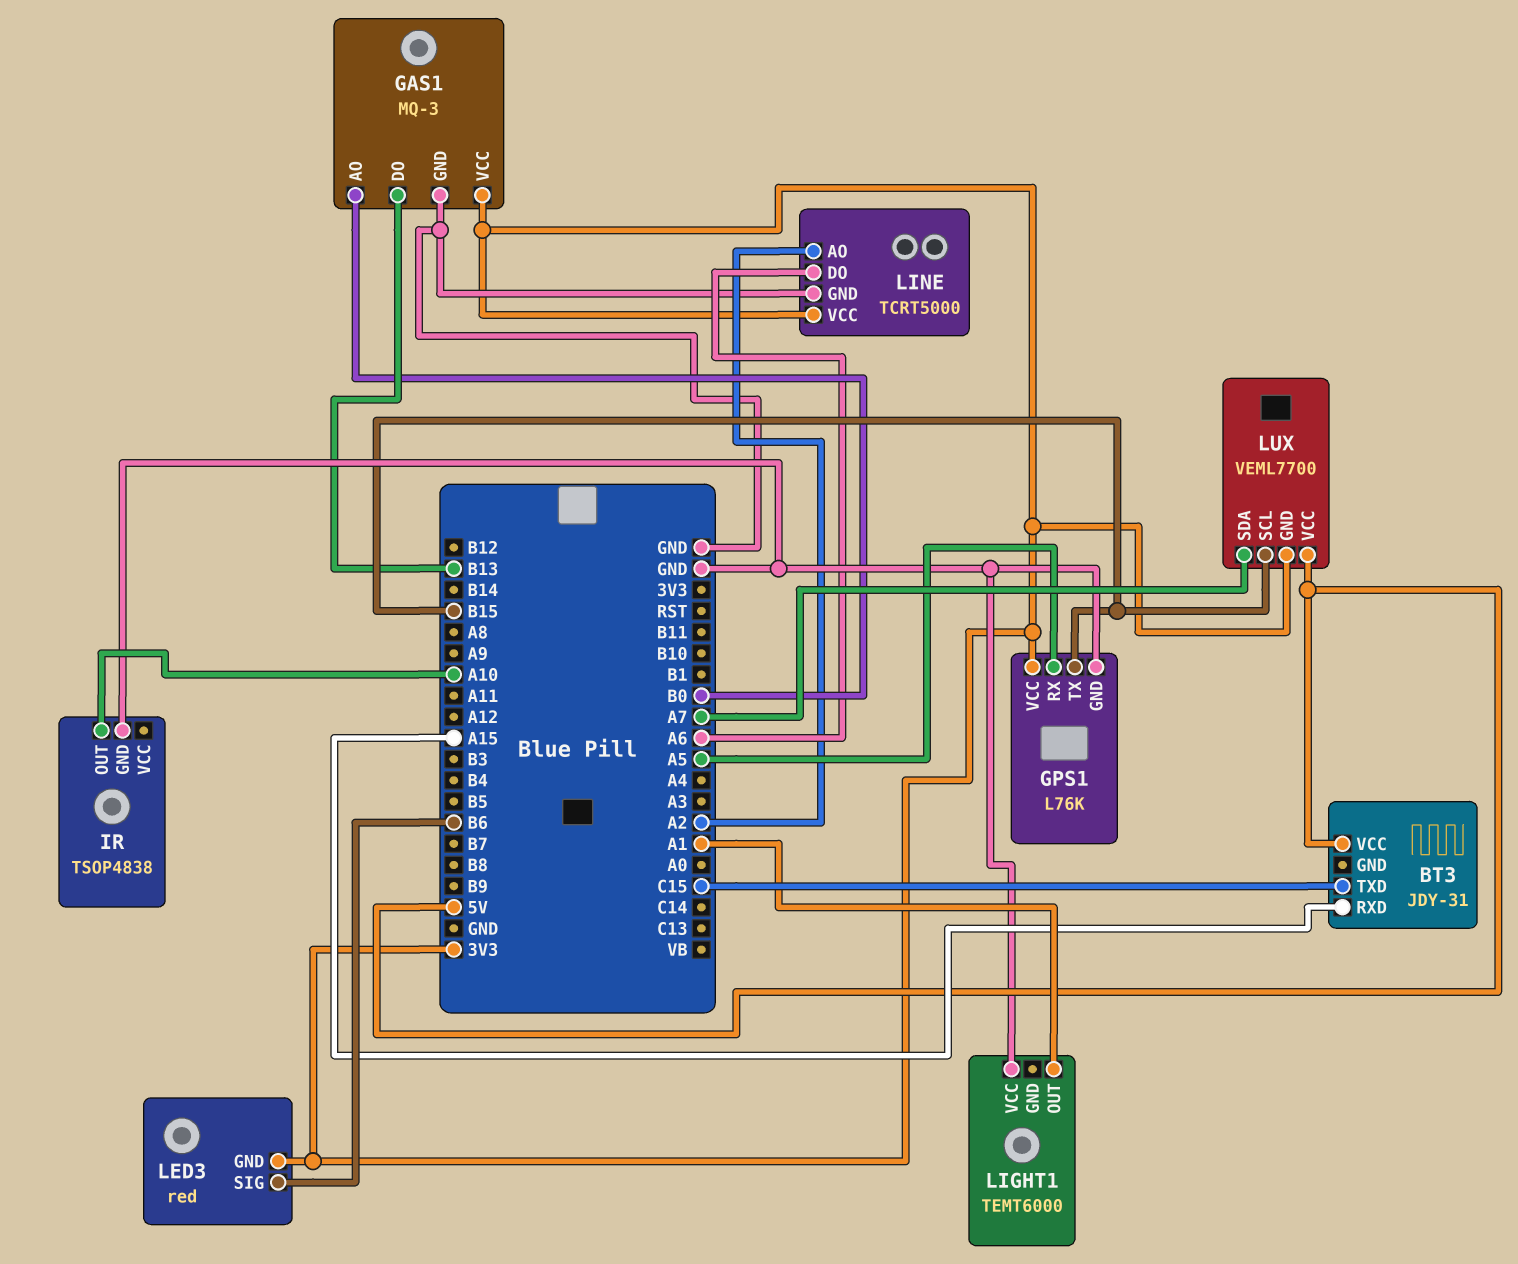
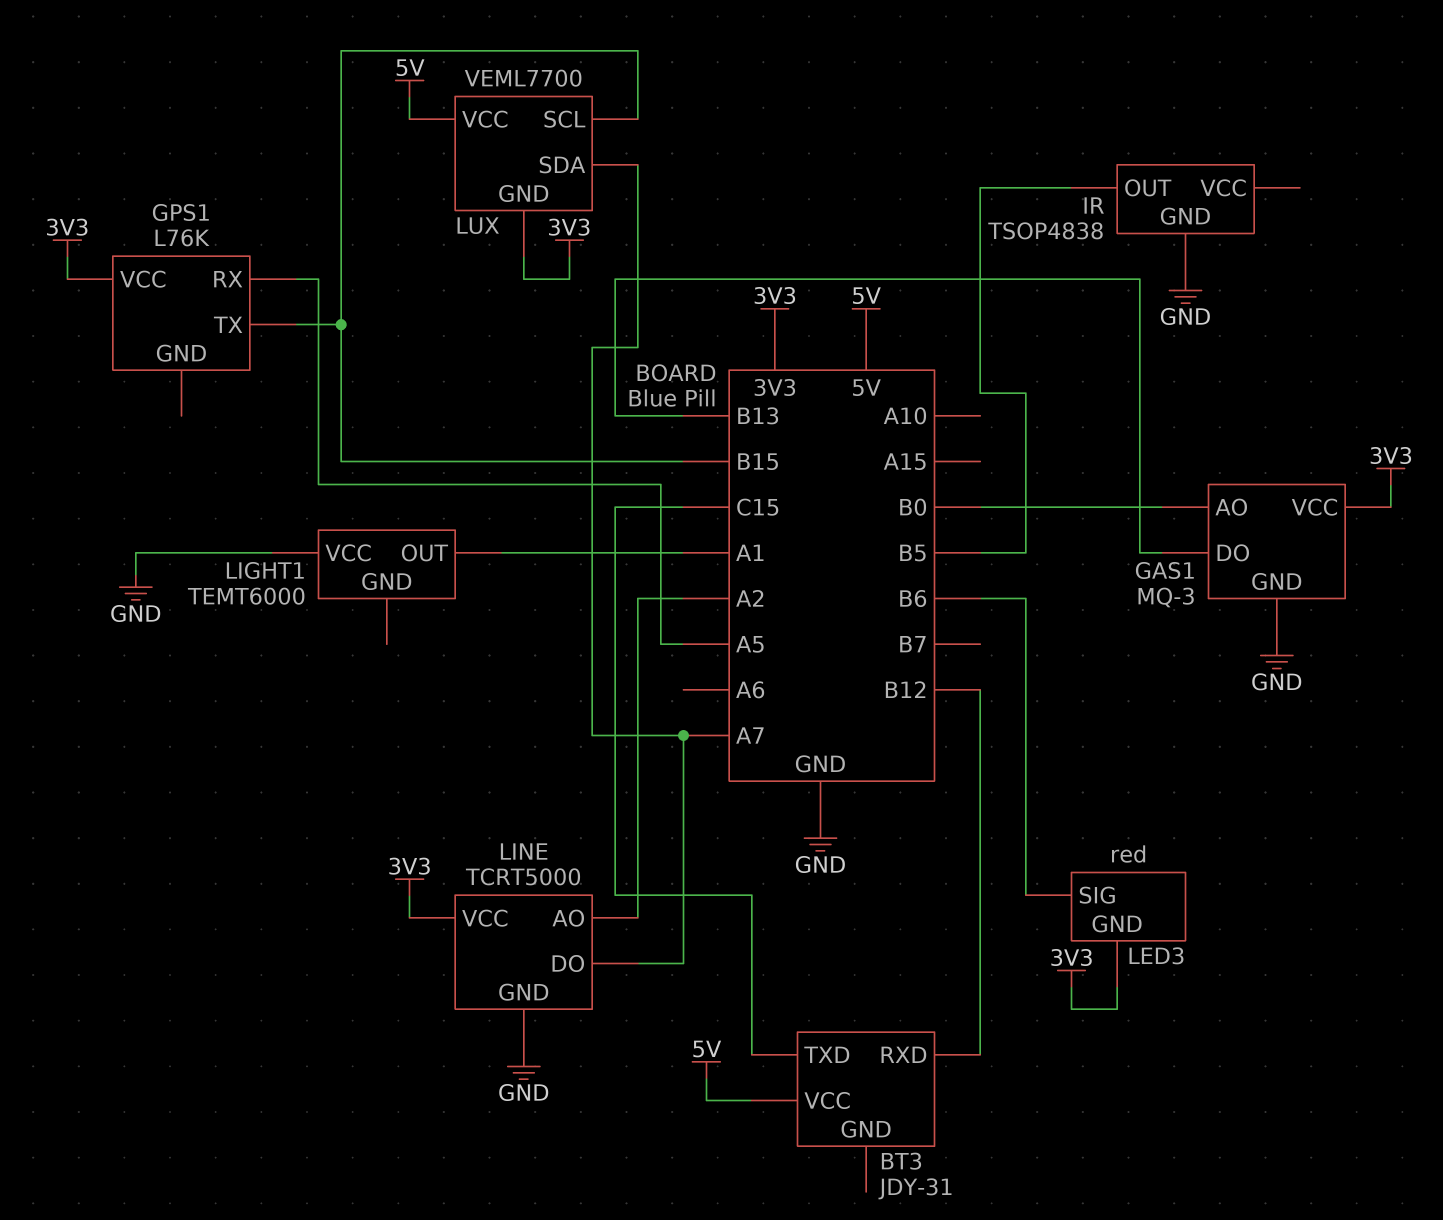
BT3 pin RXD: A15 -> B12
GPS1 pin GND: GND -> none
IR pin OUT: A10 -> B5
LINE pin DO: A6 -> A7

